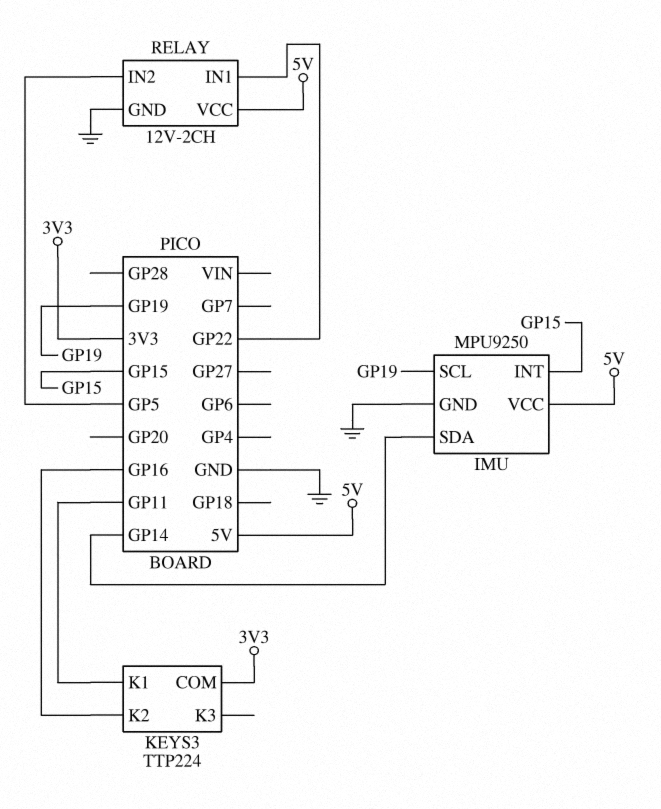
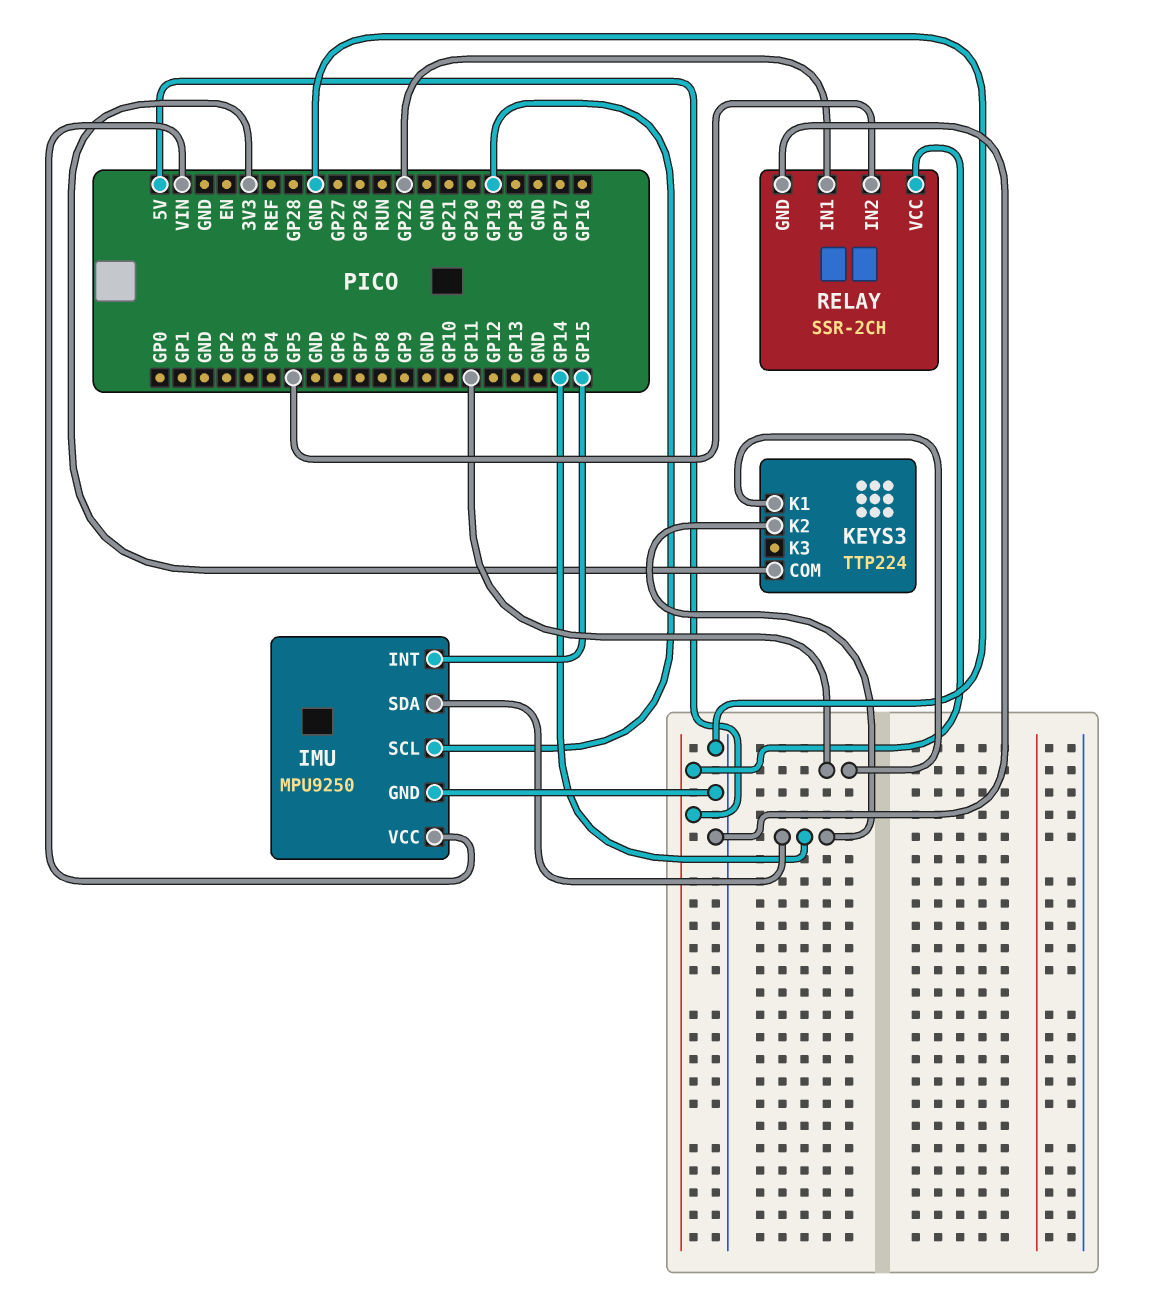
IMU pin VCC: 5V -> VIN
KEYS3 pin K2: GP16 -> GP14
RELAY: 12V-2CH -> SSR-2CH

